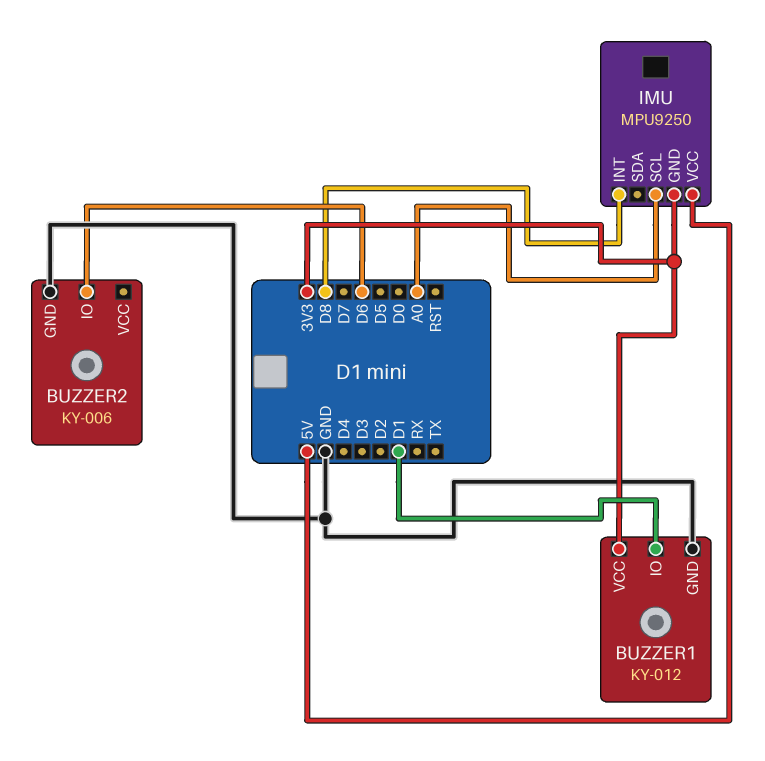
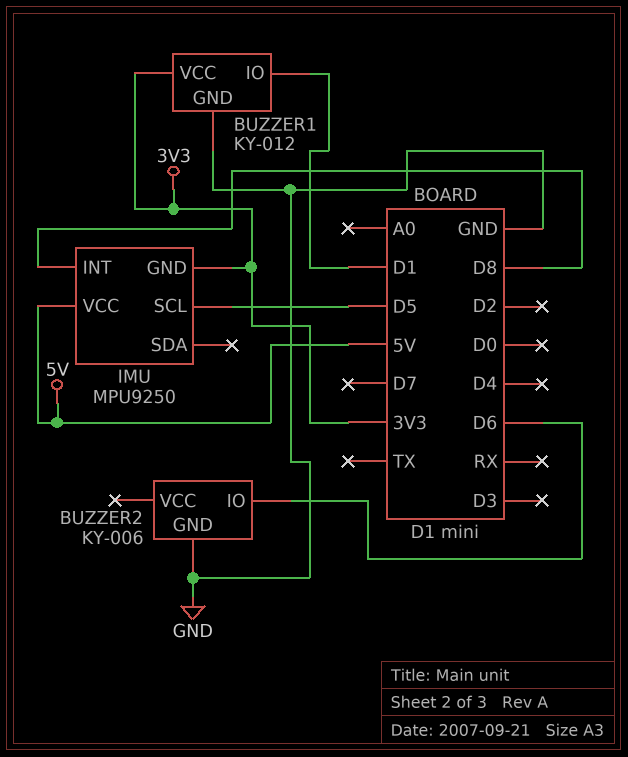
IMU pin SCL: A0 -> D5

